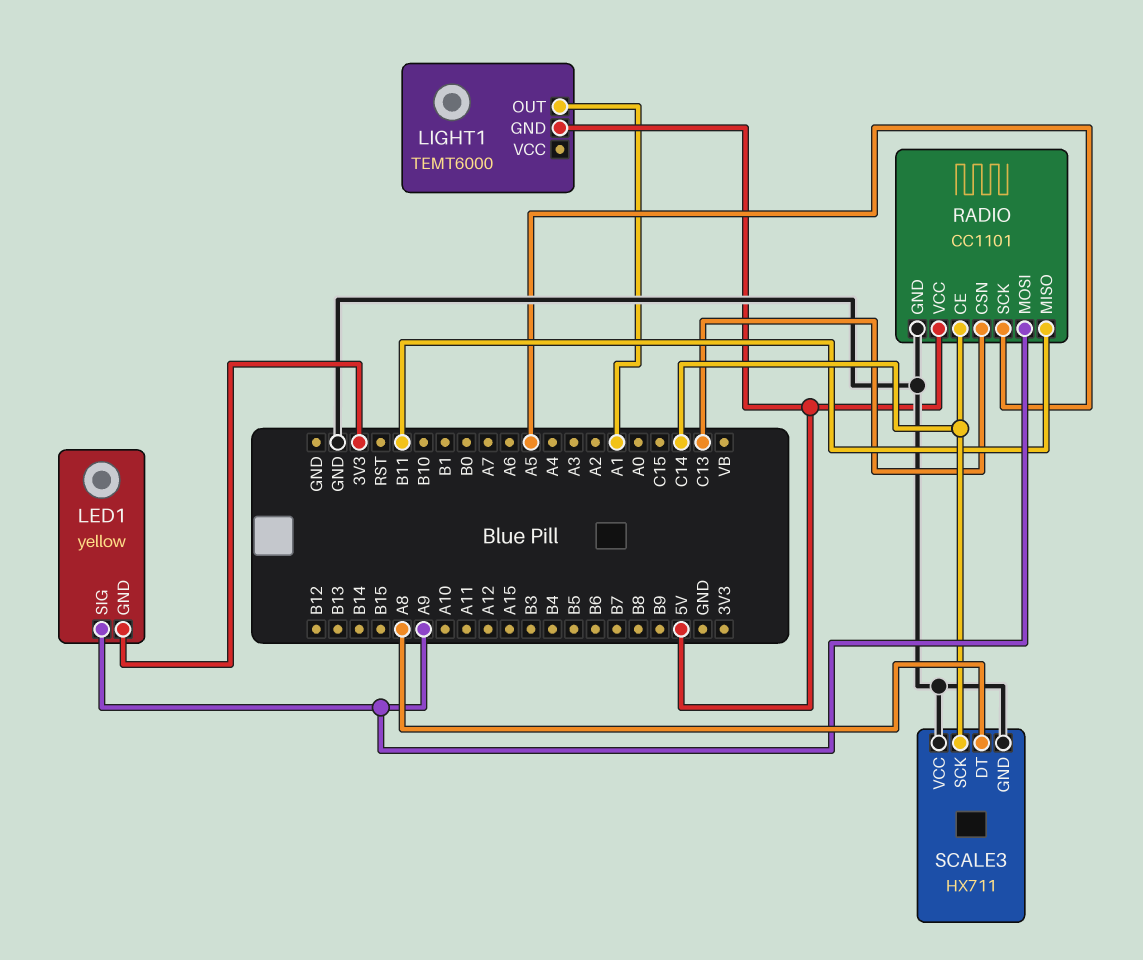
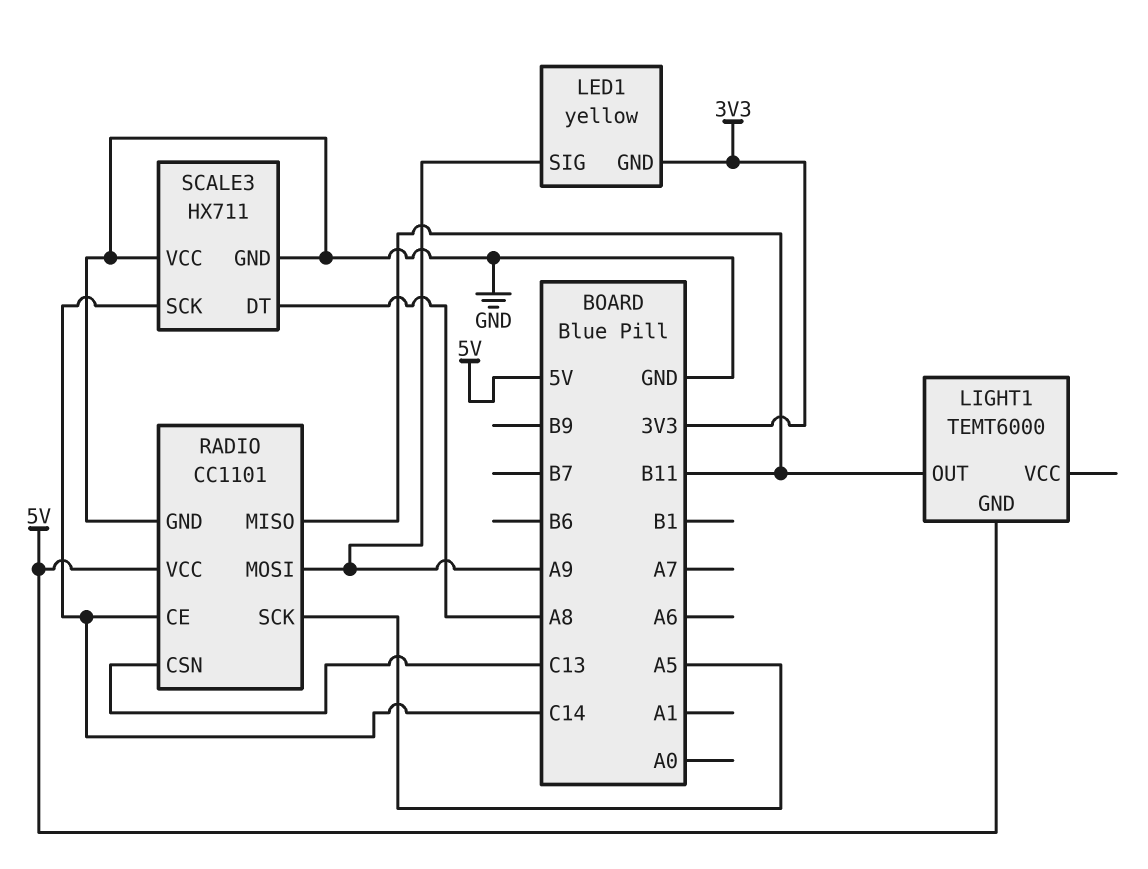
LIGHT1 pin OUT: A1 -> B11

